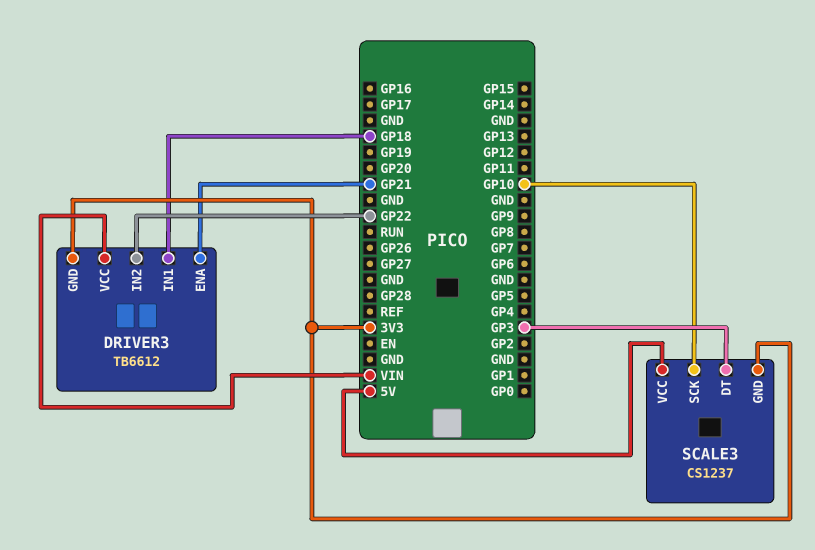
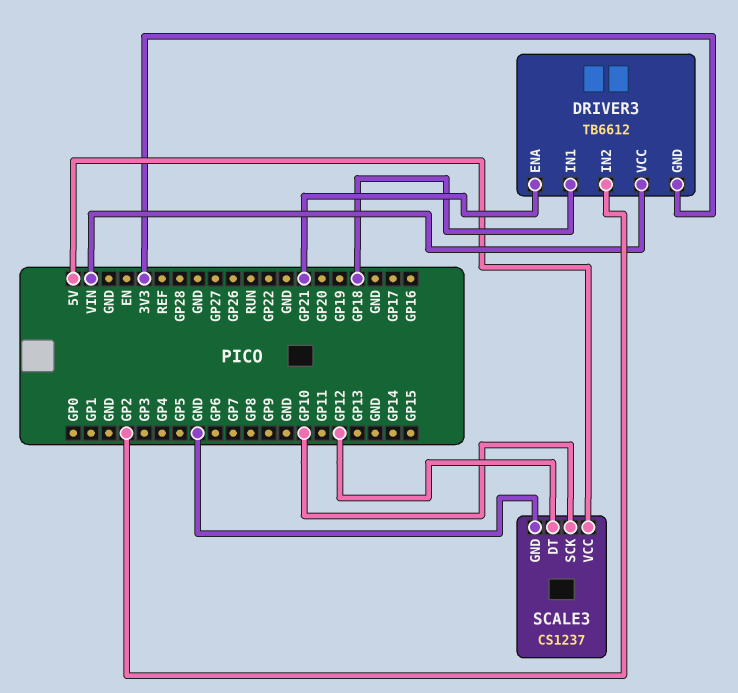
DRIVER3 pin IN2: GP22 -> GP2
SCALE3 pin DT: GP3 -> GP12
SCALE3 pin GND: 3V3 -> GND

